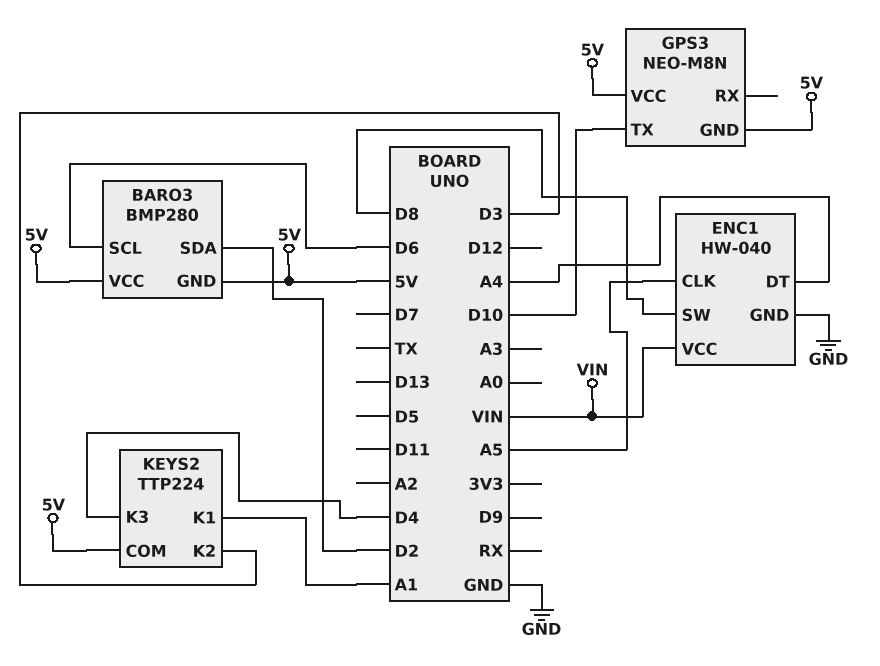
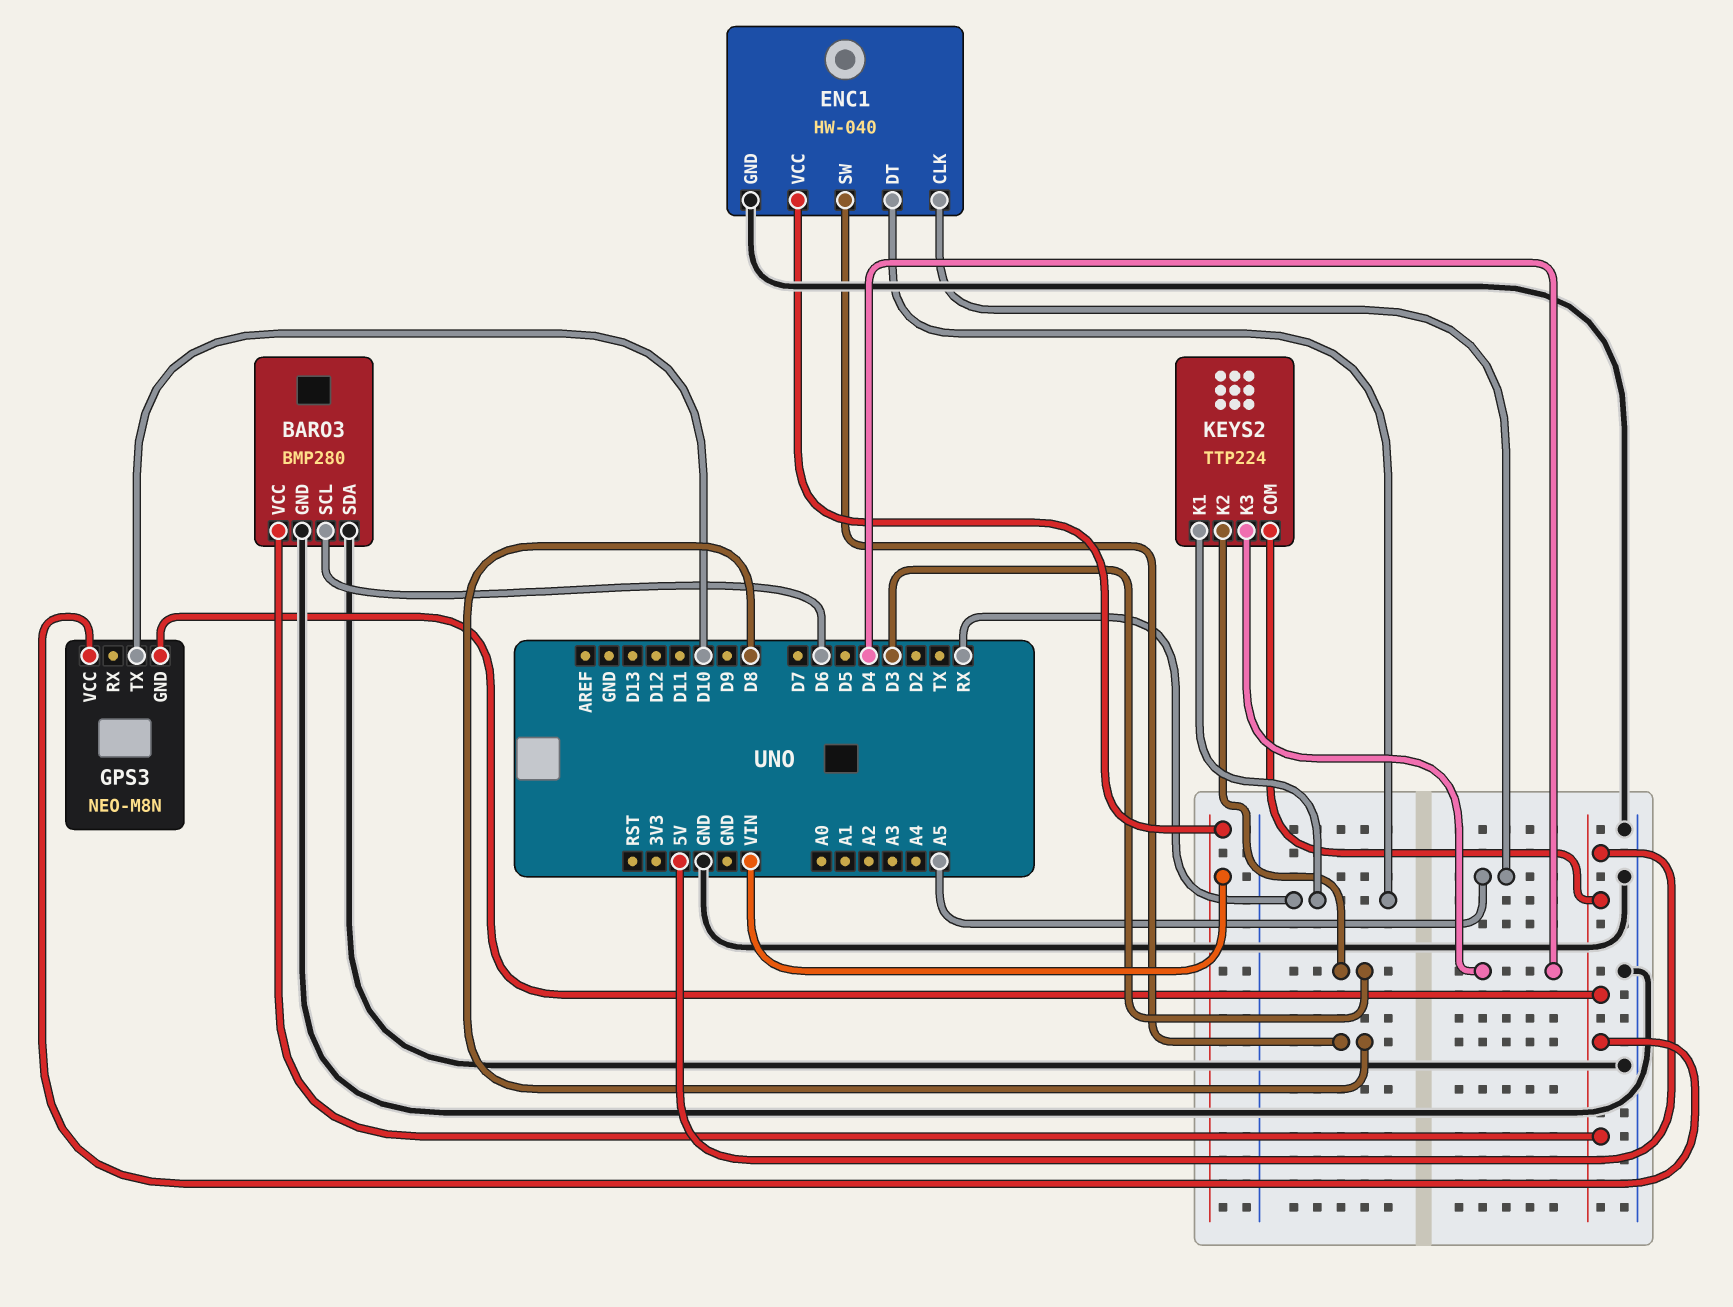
BARO3 pin GND: 5V -> GND
BARO3 pin SDA: D2 -> GND
ENC1 pin DT: A4 -> RX
KEYS2 pin K1: A1 -> RX

